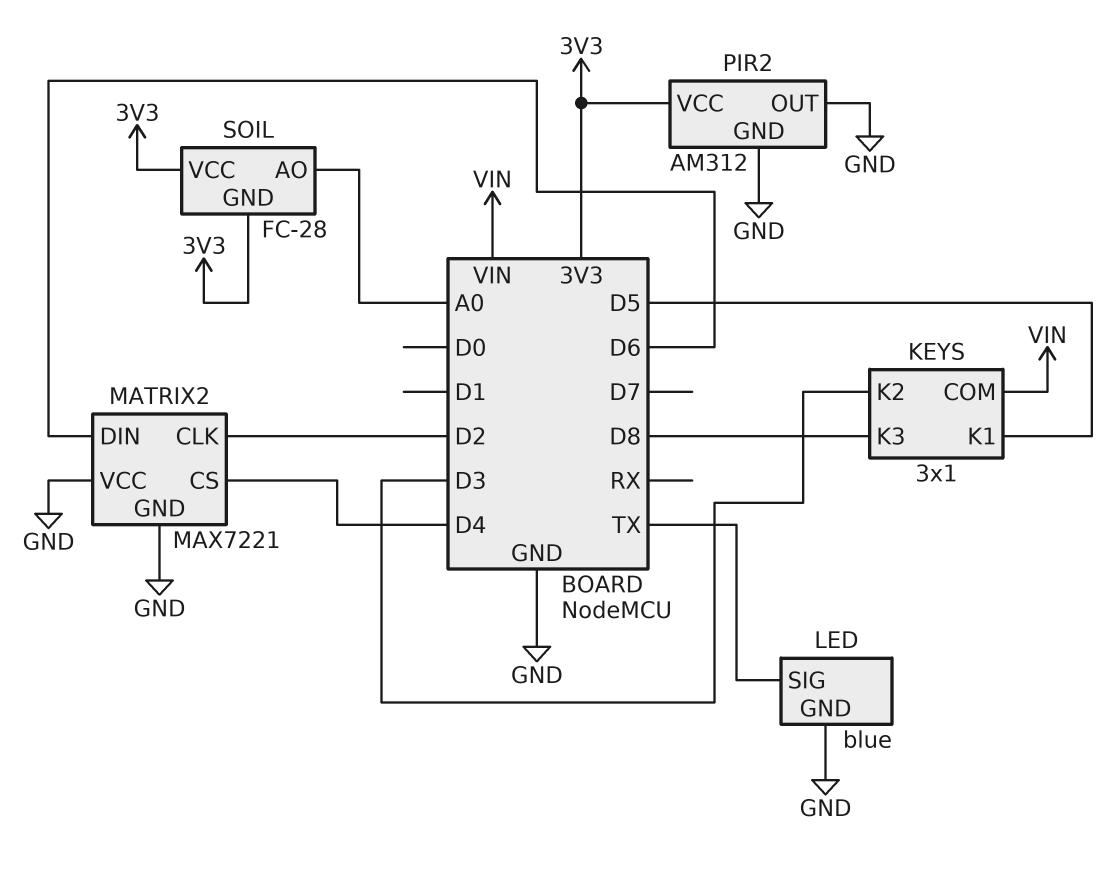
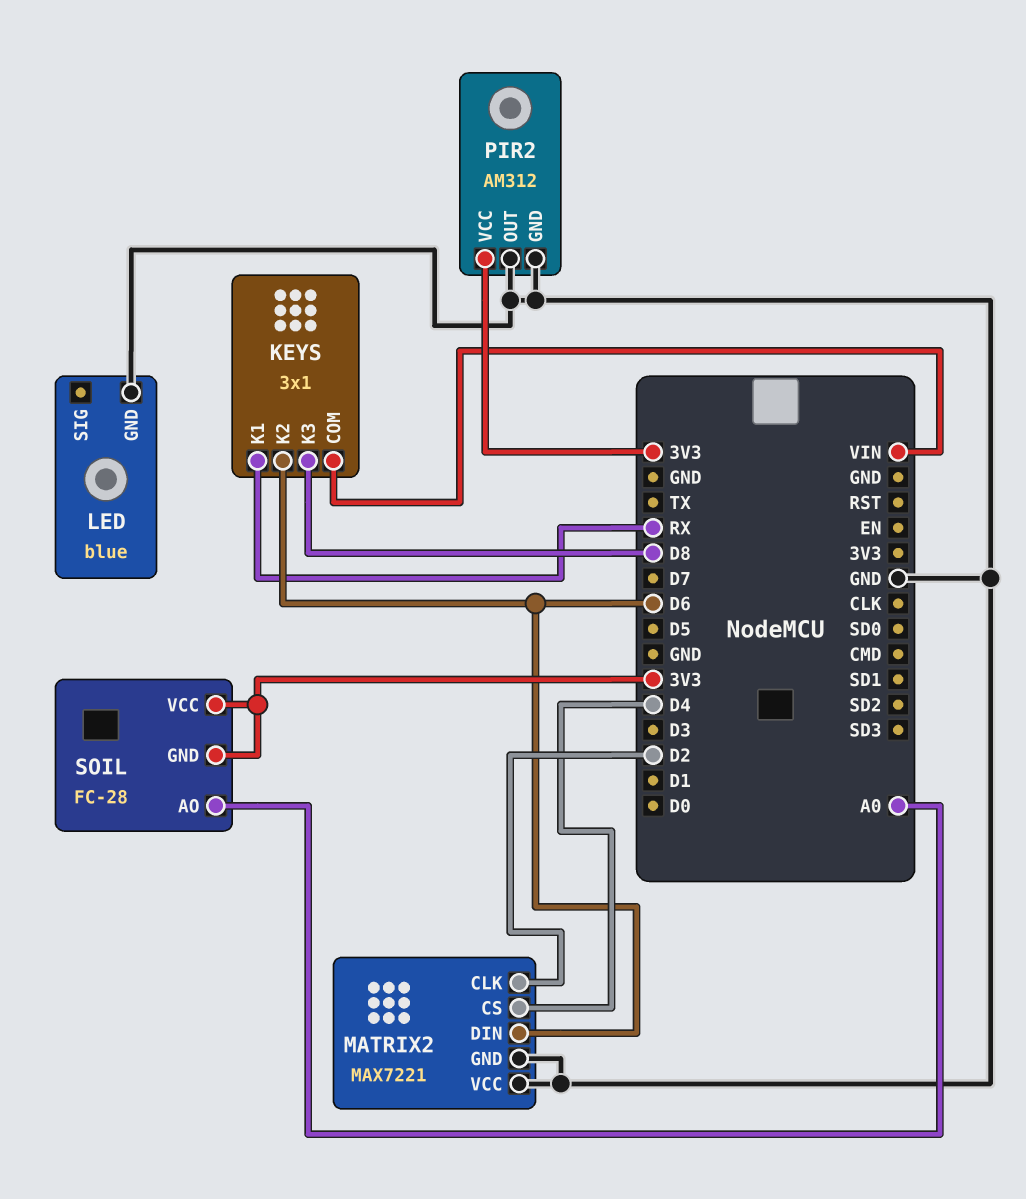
KEYS pin K1: D5 -> RX
KEYS pin K2: D3 -> D6
LED pin SIG: TX -> none

